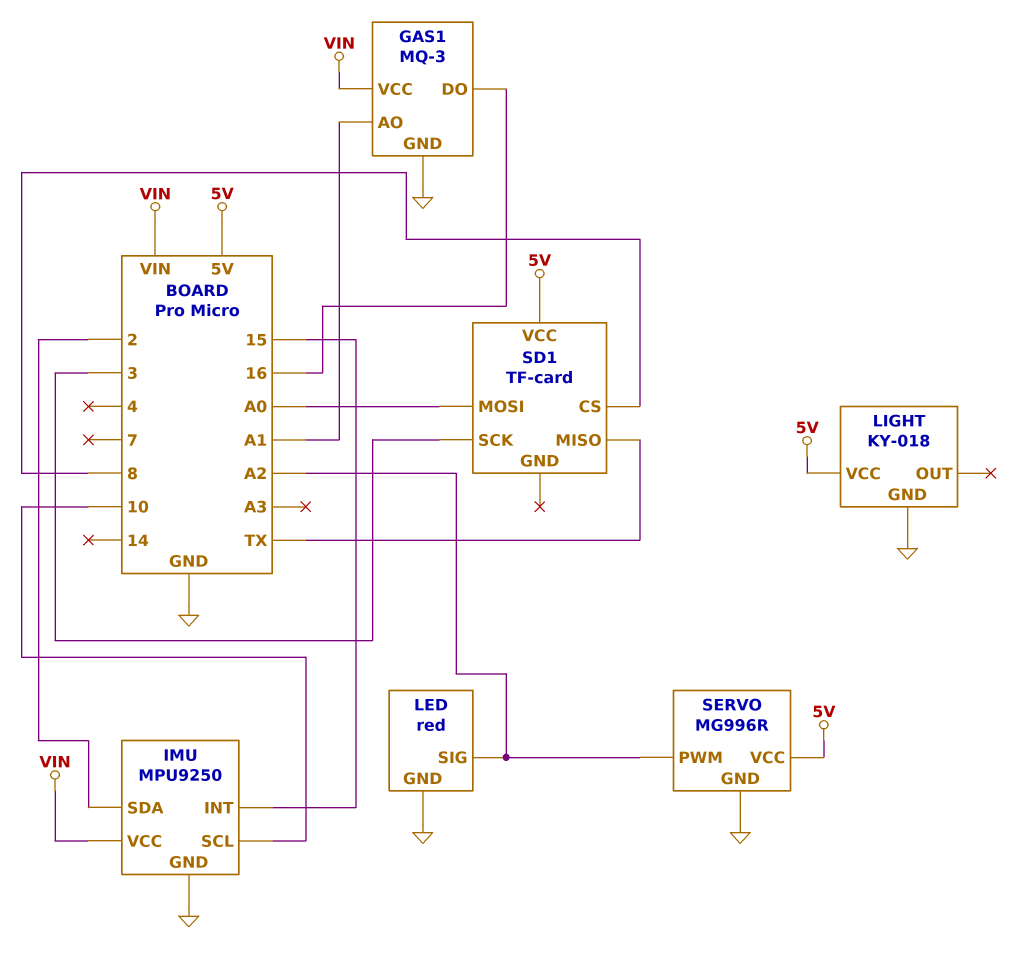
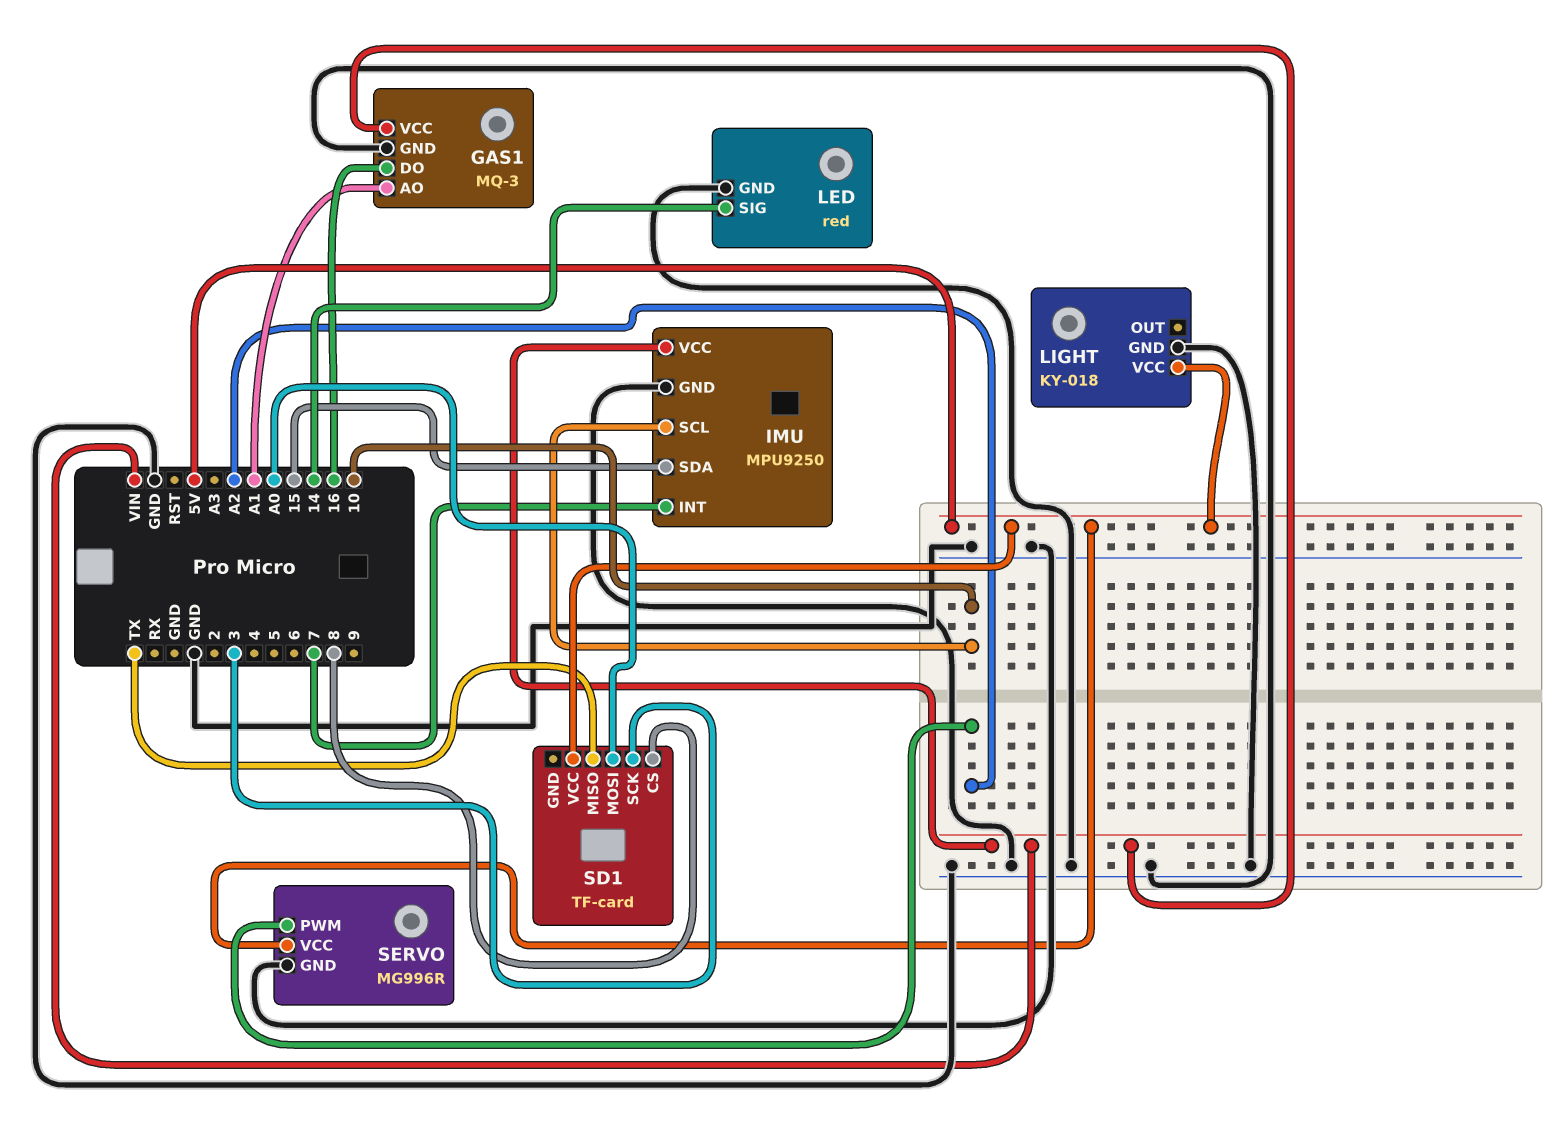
IMU pin INT: 15 -> 7
IMU pin SDA: 2 -> 15
LED pin SIG: A2 -> 14

